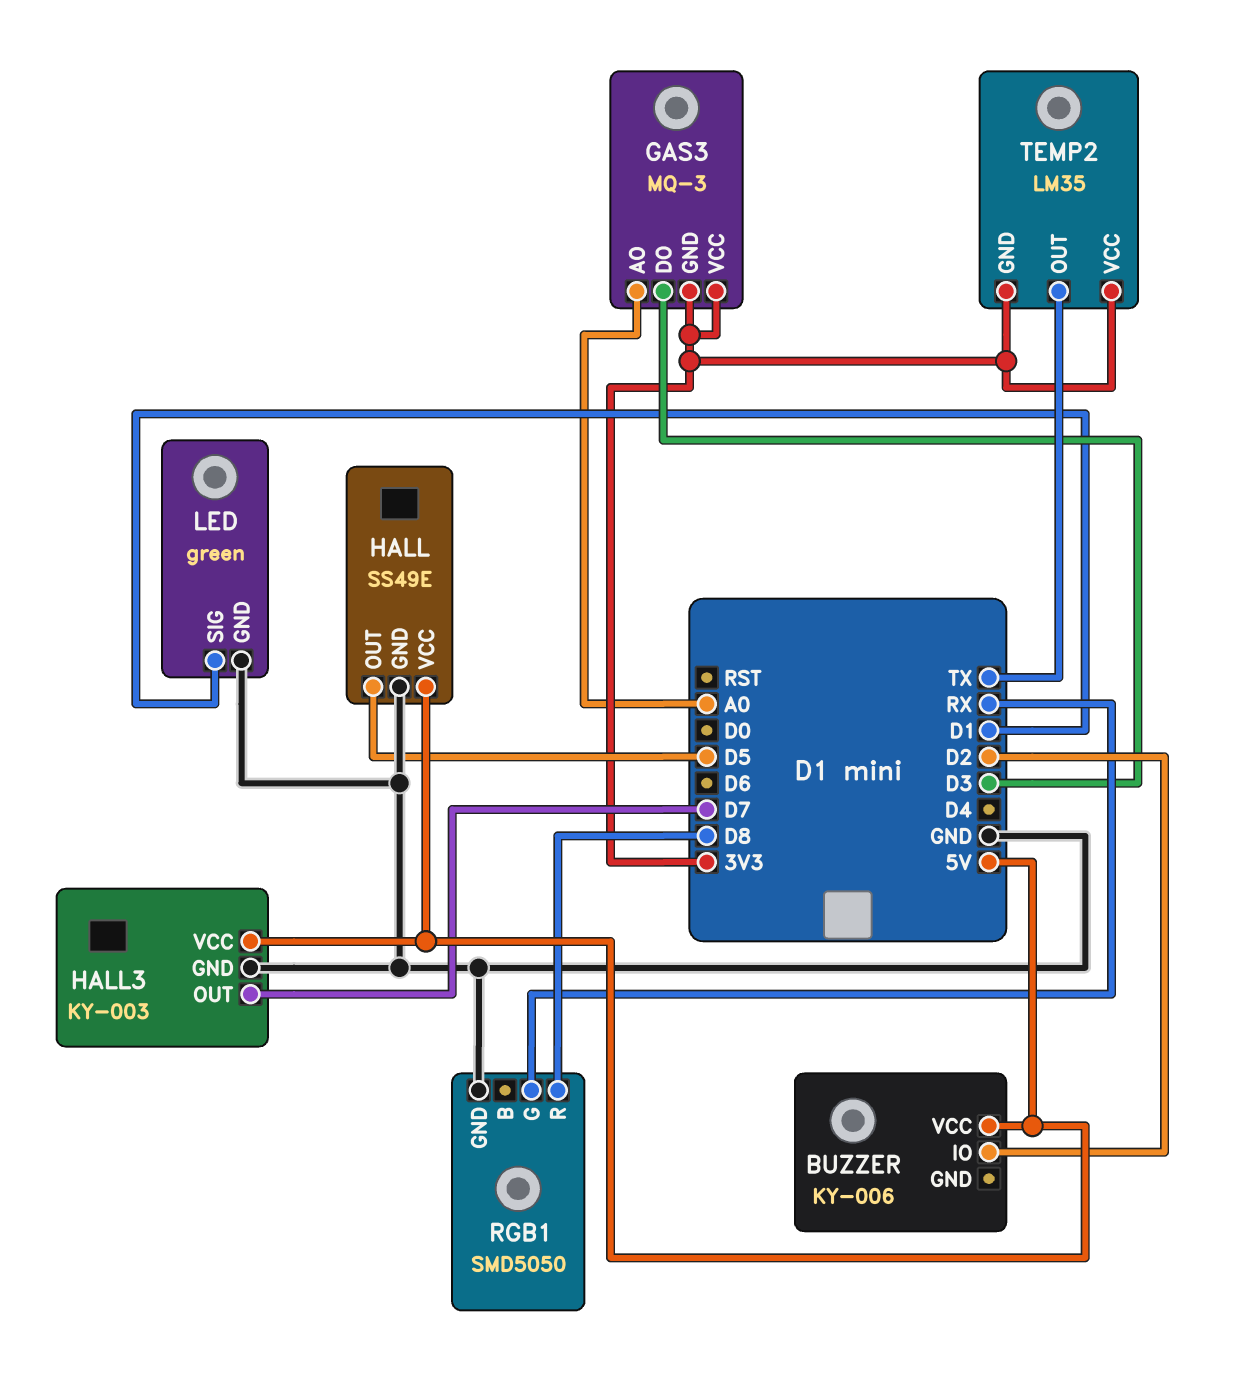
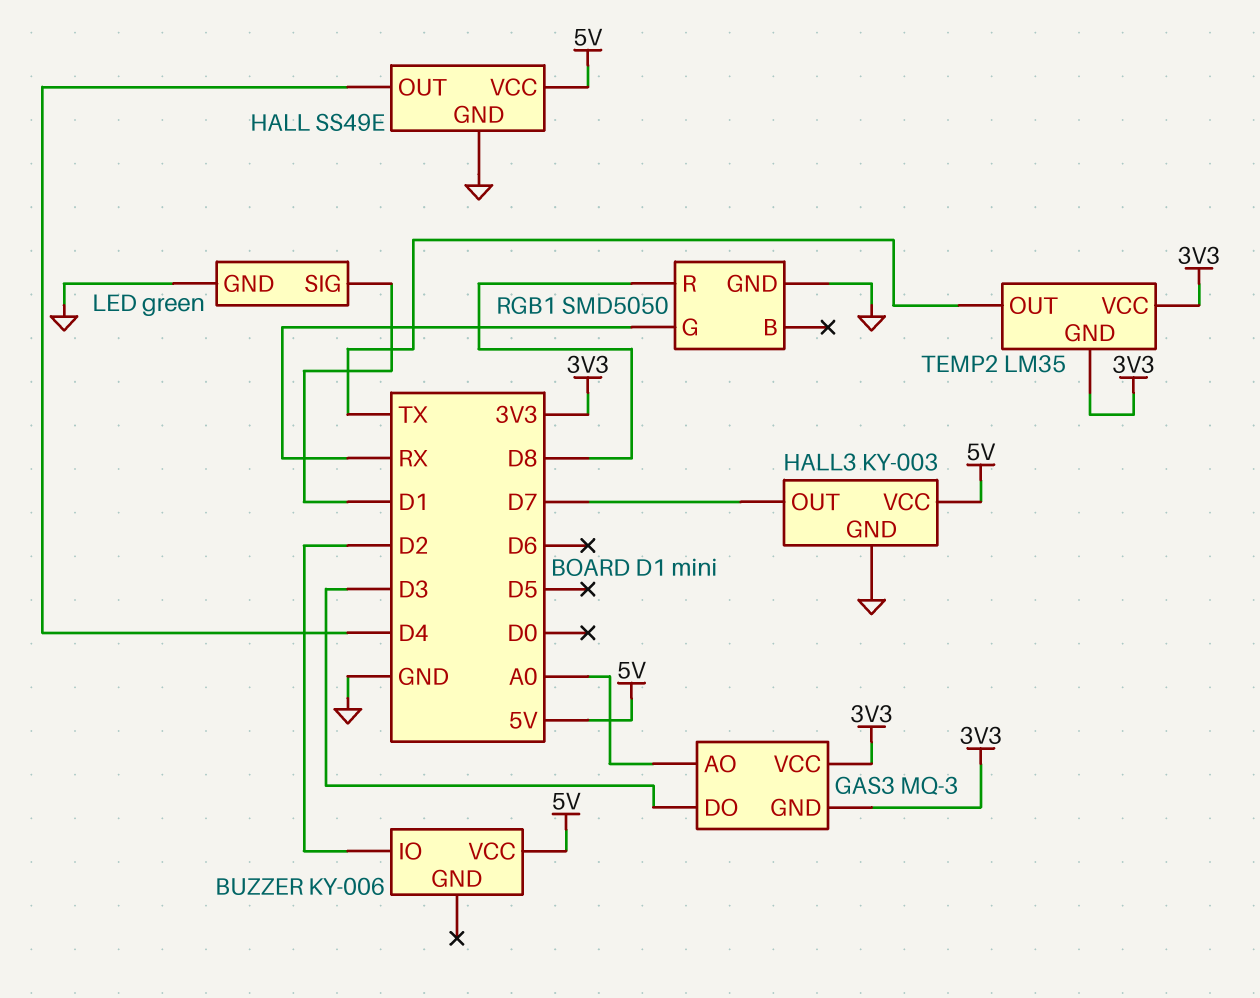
HALL pin OUT: D5 -> D4

